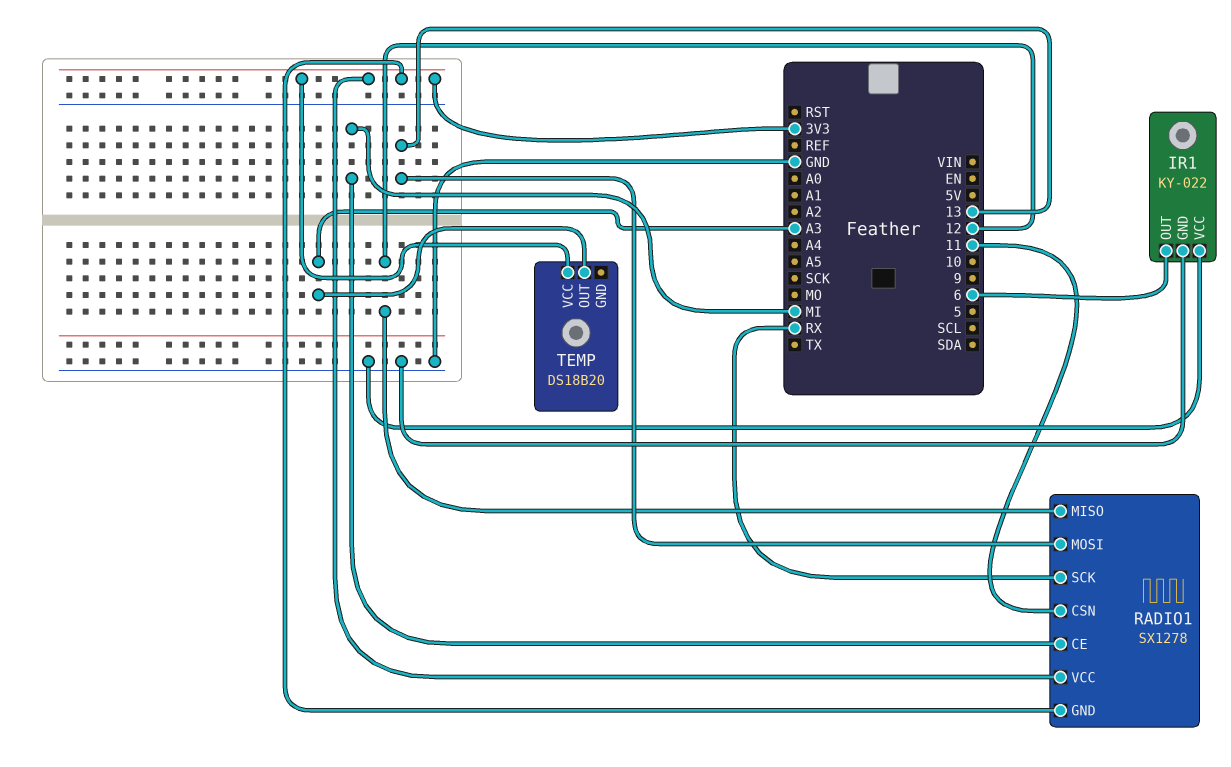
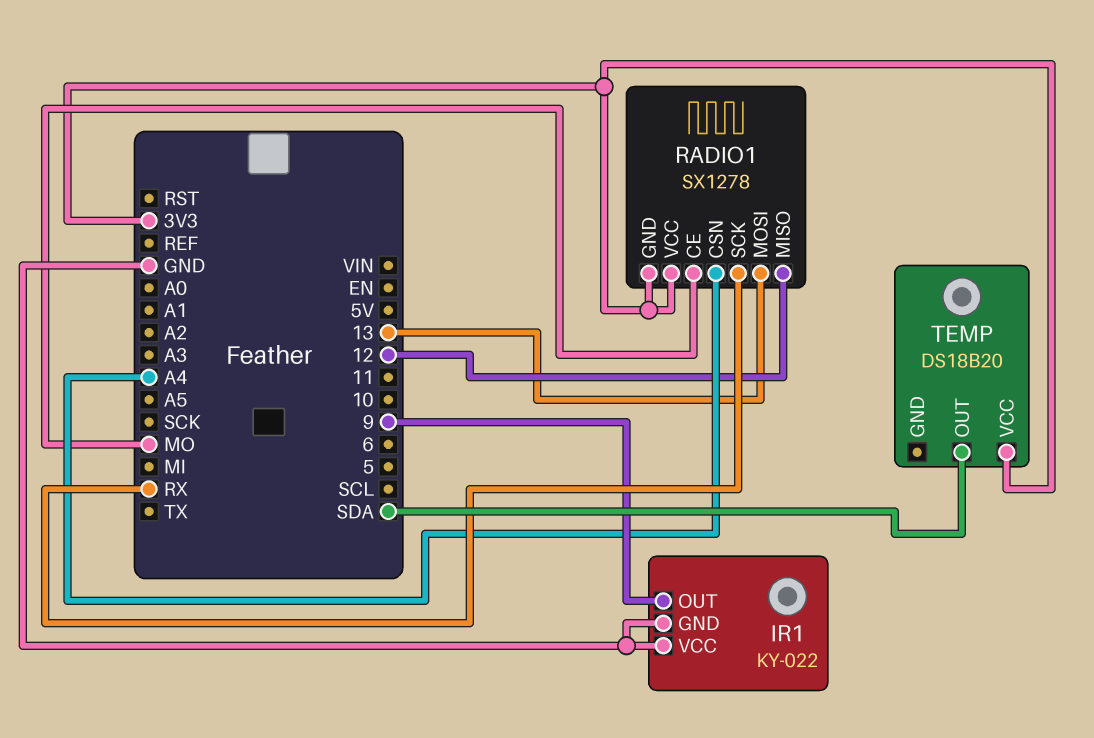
IR1 pin OUT: 6 -> 9
RADIO1 pin CE: MI -> MO
RADIO1 pin CSN: 11 -> A4
TEMP pin OUT: A3 -> SDA

